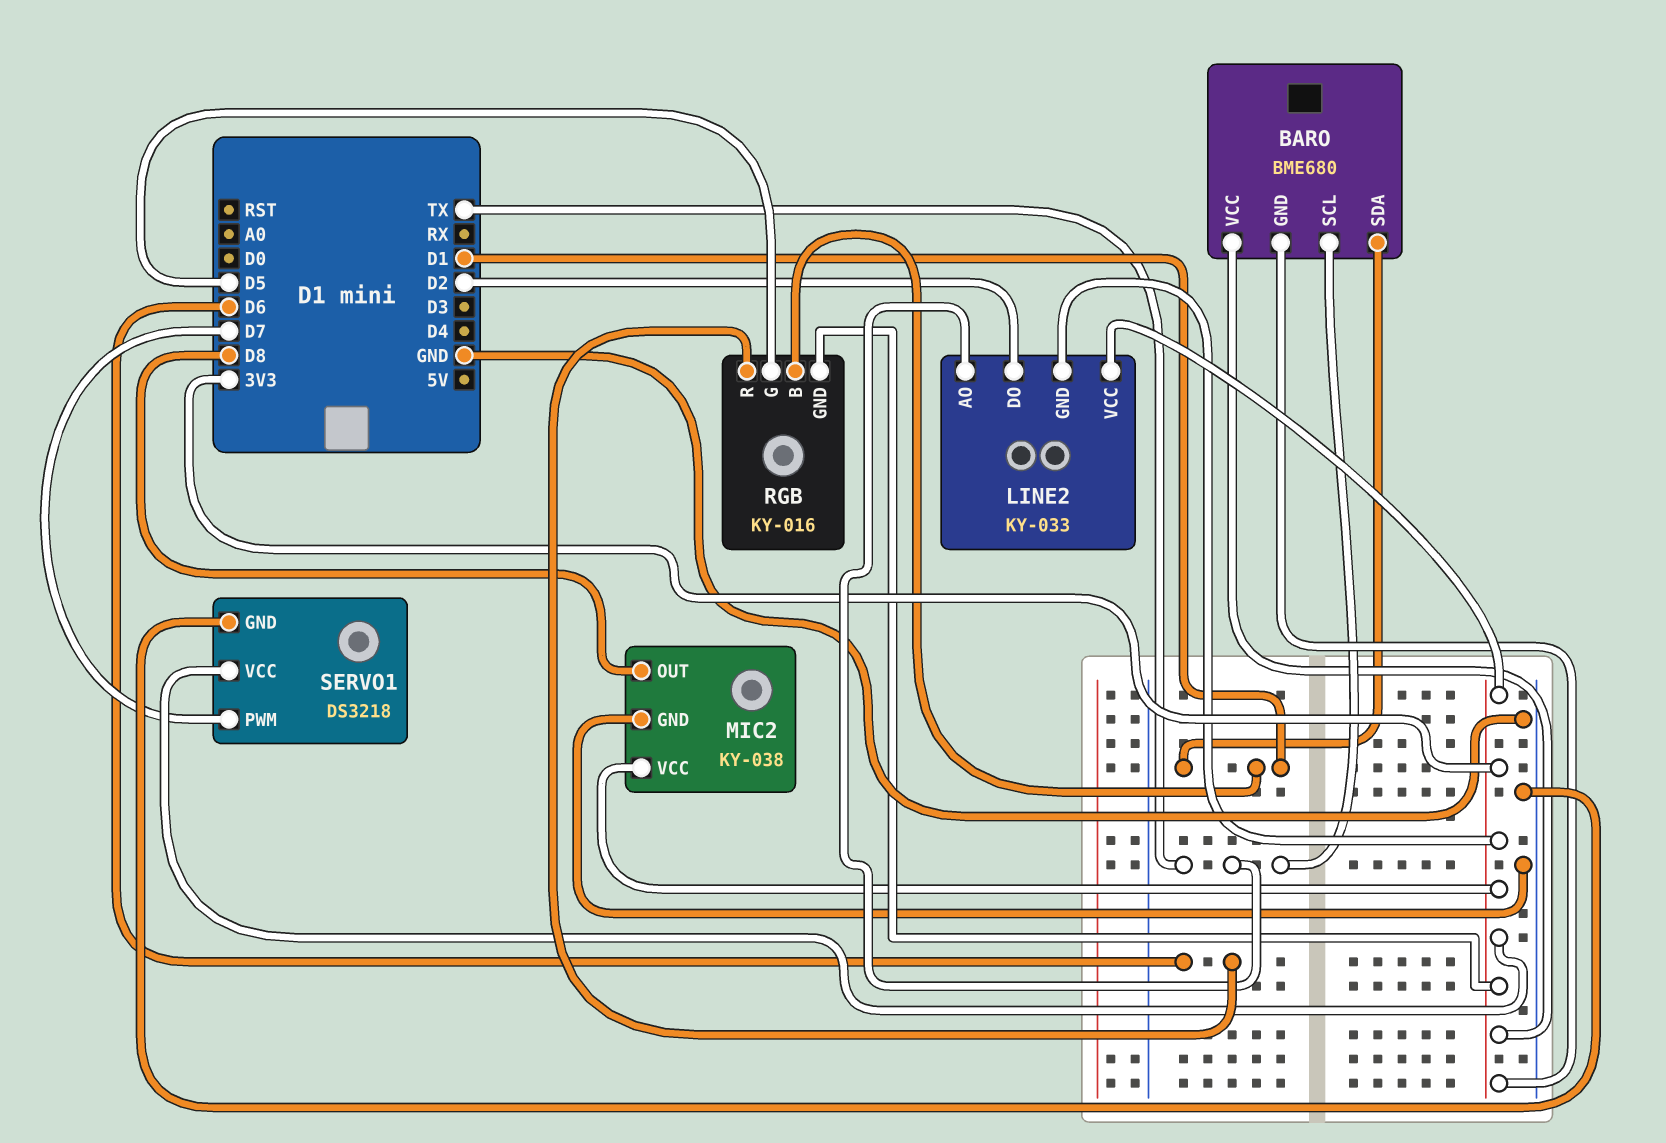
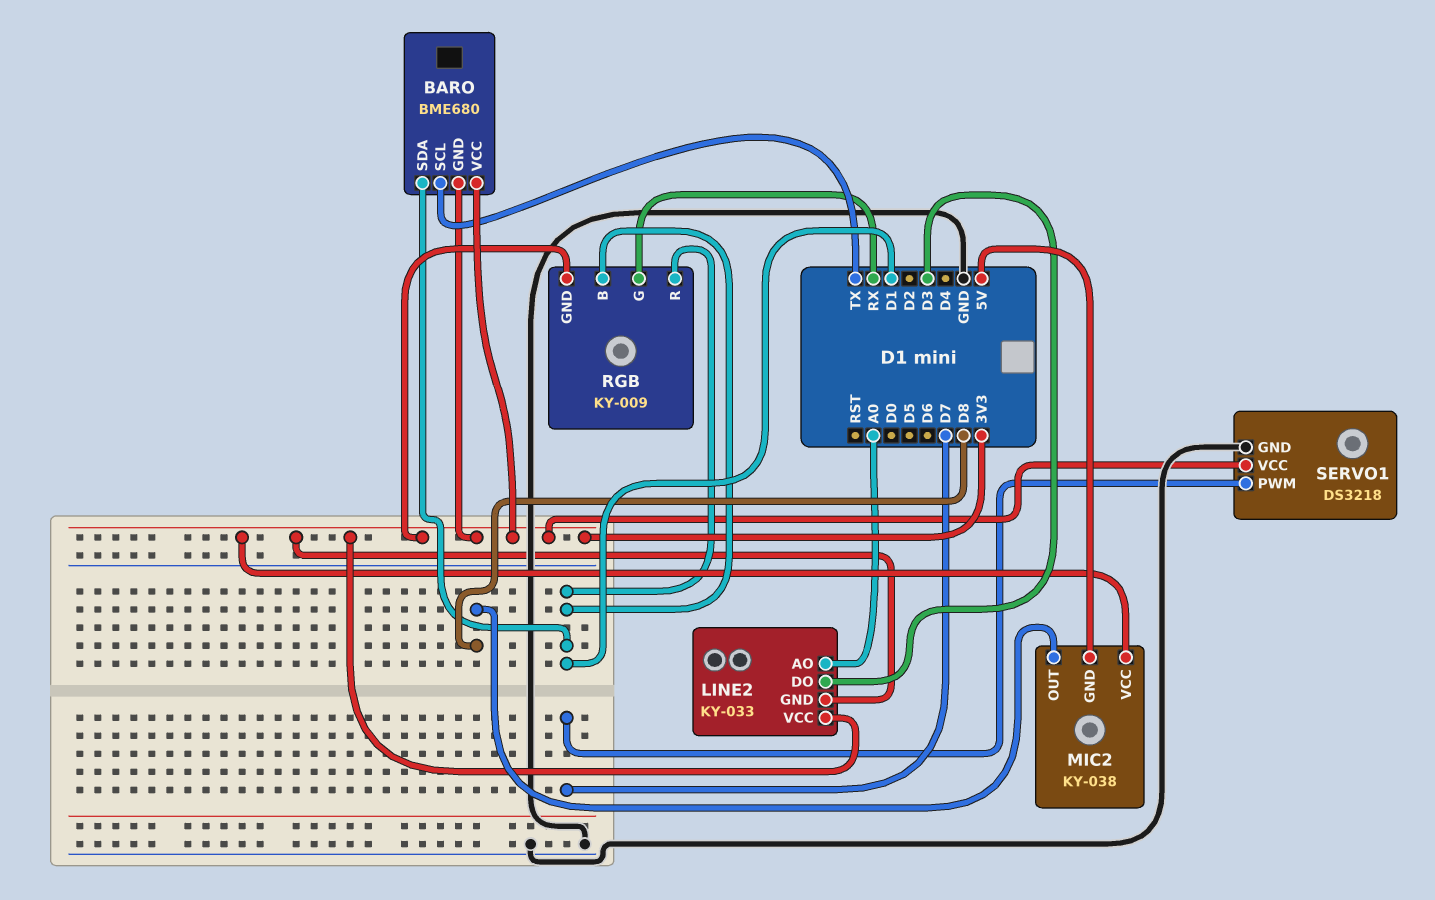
LINE2 pin AO: TX -> A0
LINE2 pin DO: D2 -> D3
MIC2 pin GND: GND -> 5V
RGB: KY-016 -> KY-009
RGB pin G: D5 -> RX
RGB pin R: D6 -> D1

